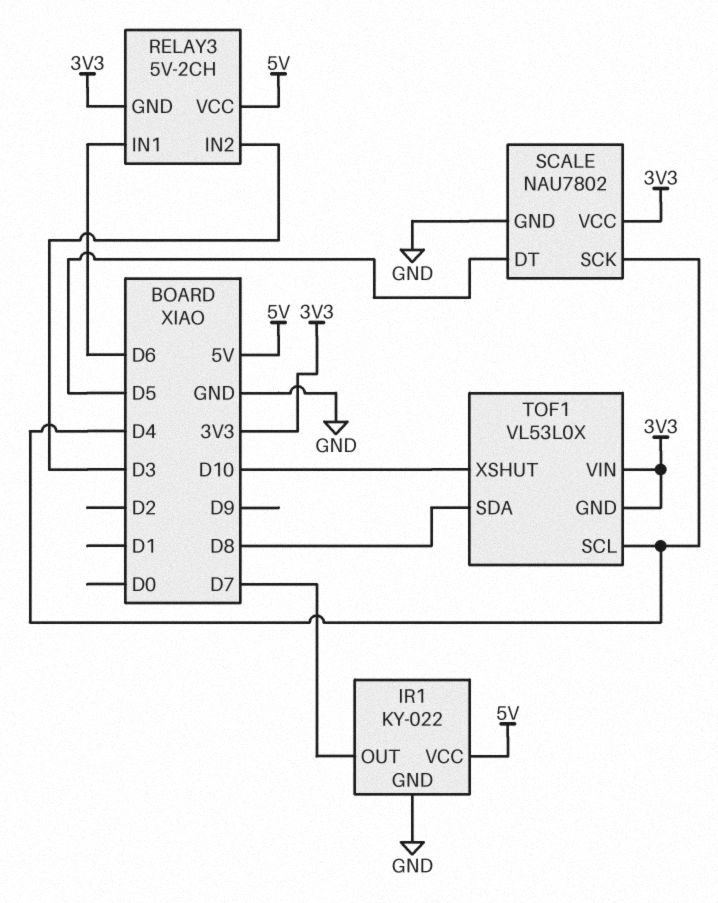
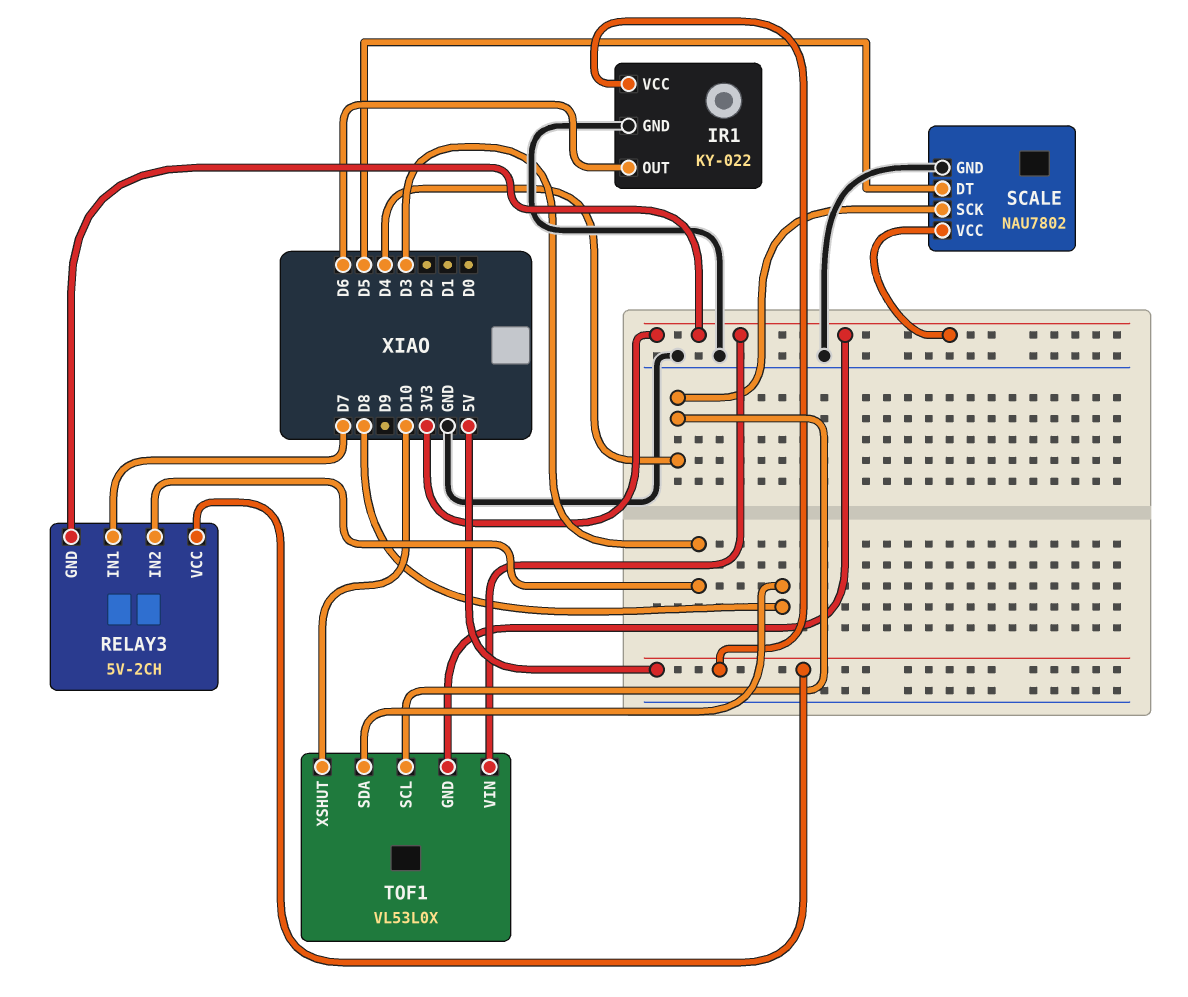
IR1 pin OUT: D7 -> D6
RELAY3 pin IN1: D6 -> D7

